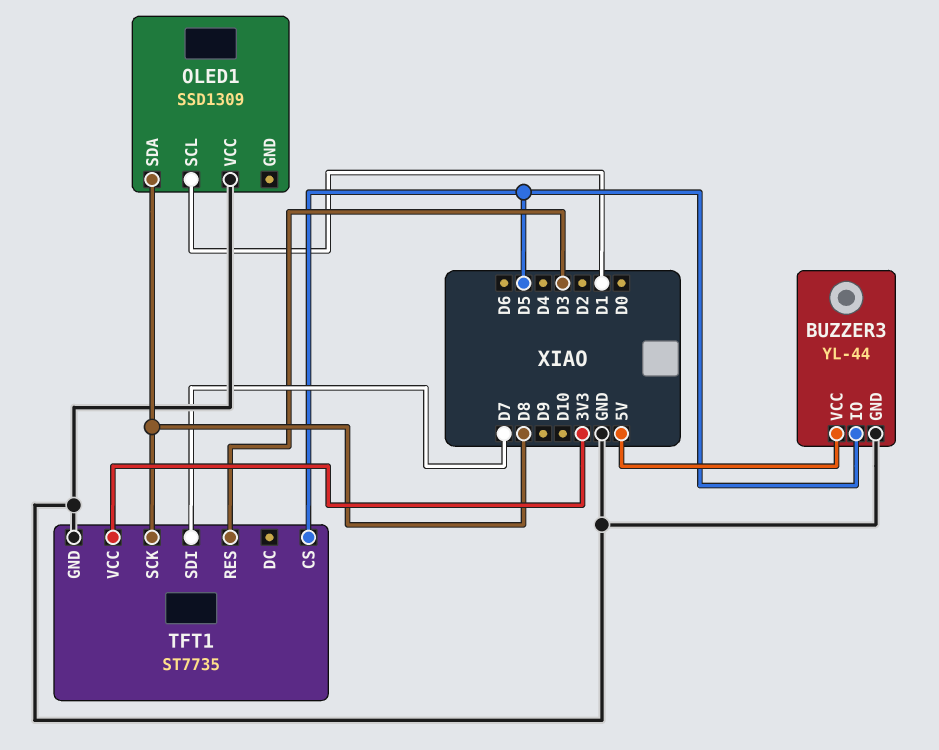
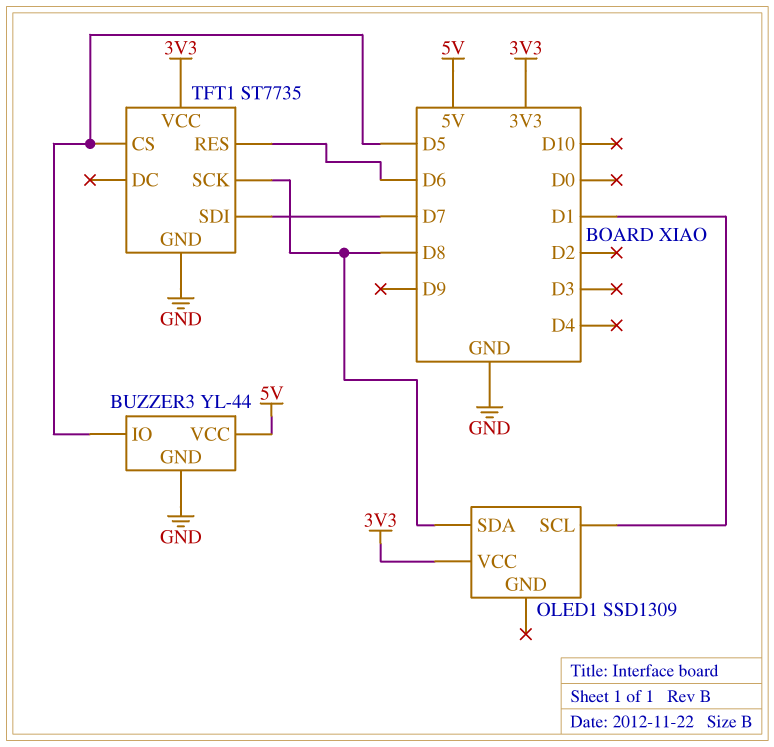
OLED1 pin VCC: GND -> 3V3
TFT1 pin RES: D3 -> D6

